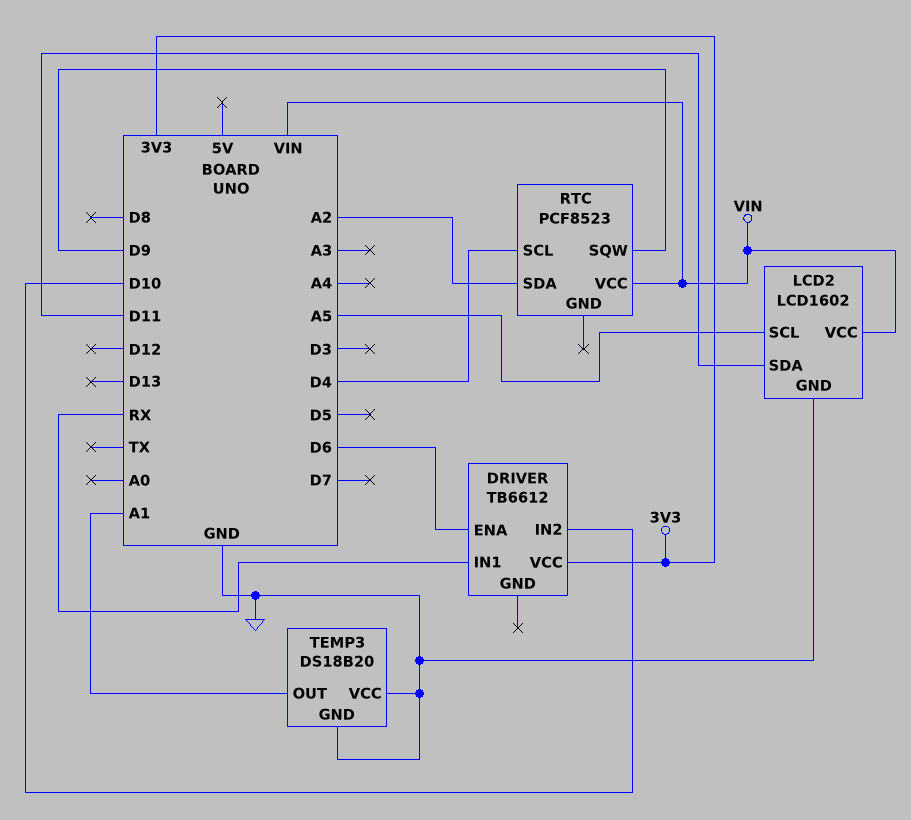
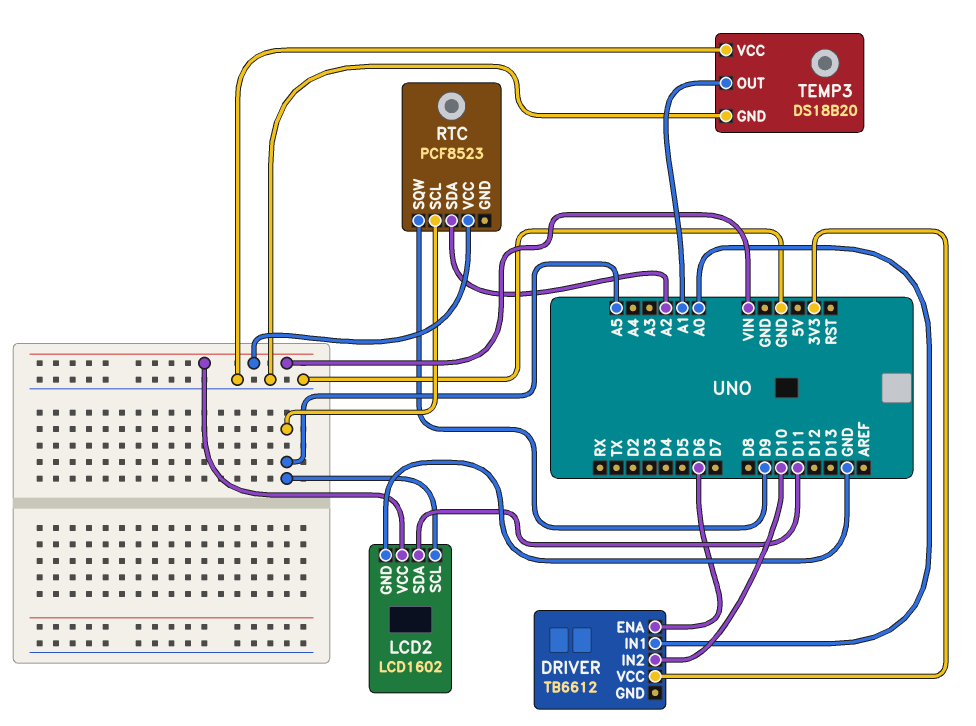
DRIVER pin IN1: RX -> A0
RTC pin SCL: D4 -> A5

